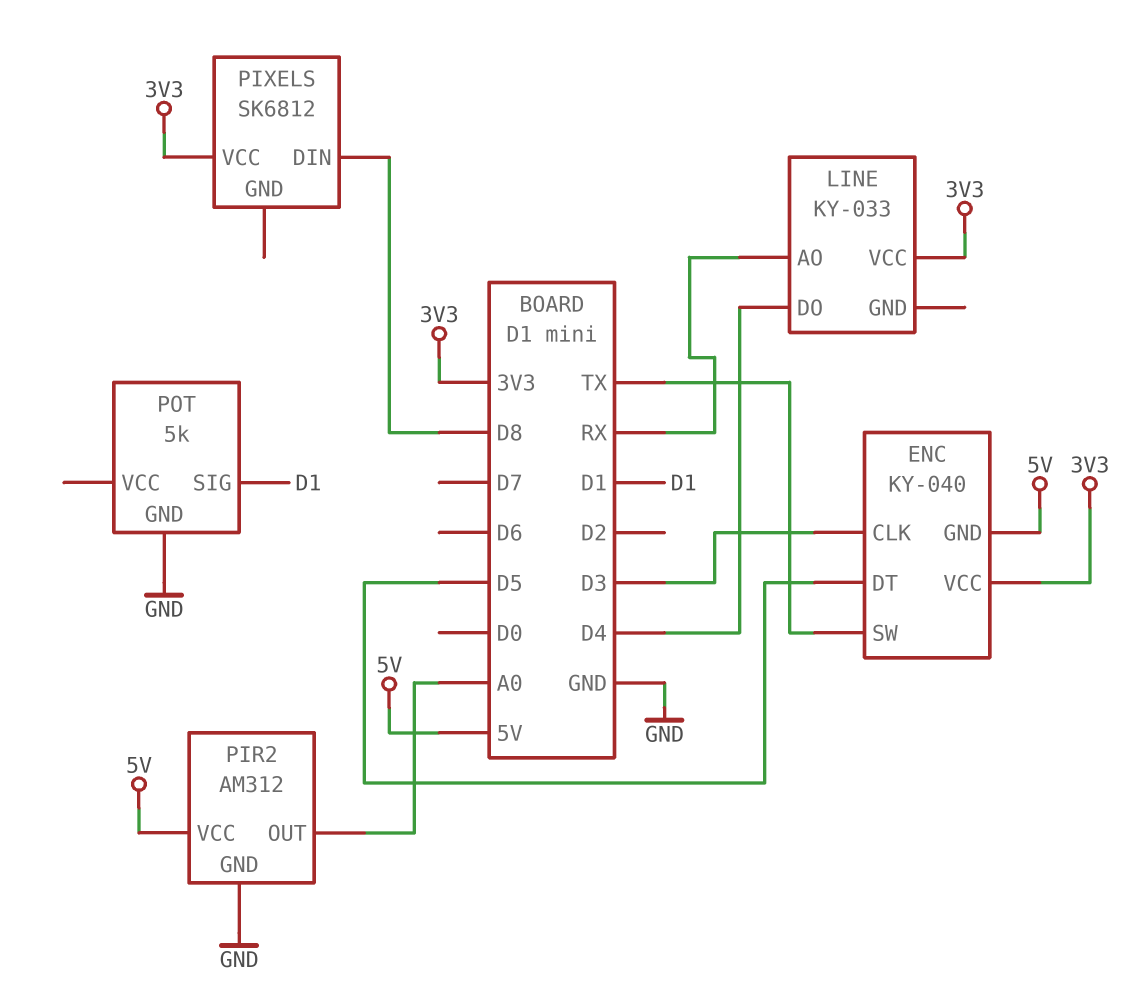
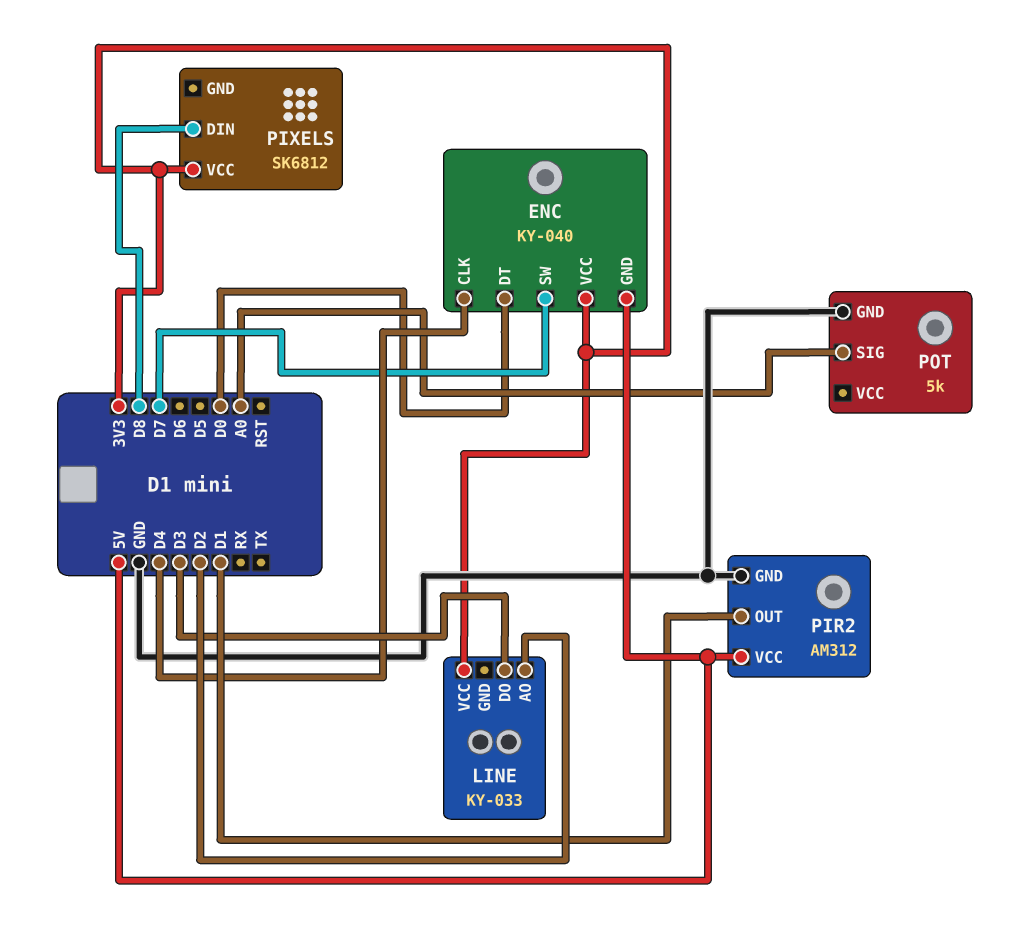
ENC pin CLK: D3 -> D4
ENC pin DT: D5 -> D0
ENC pin SW: TX -> D7
LINE pin AO: RX -> D2
LINE pin DO: D4 -> D3
PIR2 pin OUT: A0 -> D1
POT pin SIG: D1 -> A0

